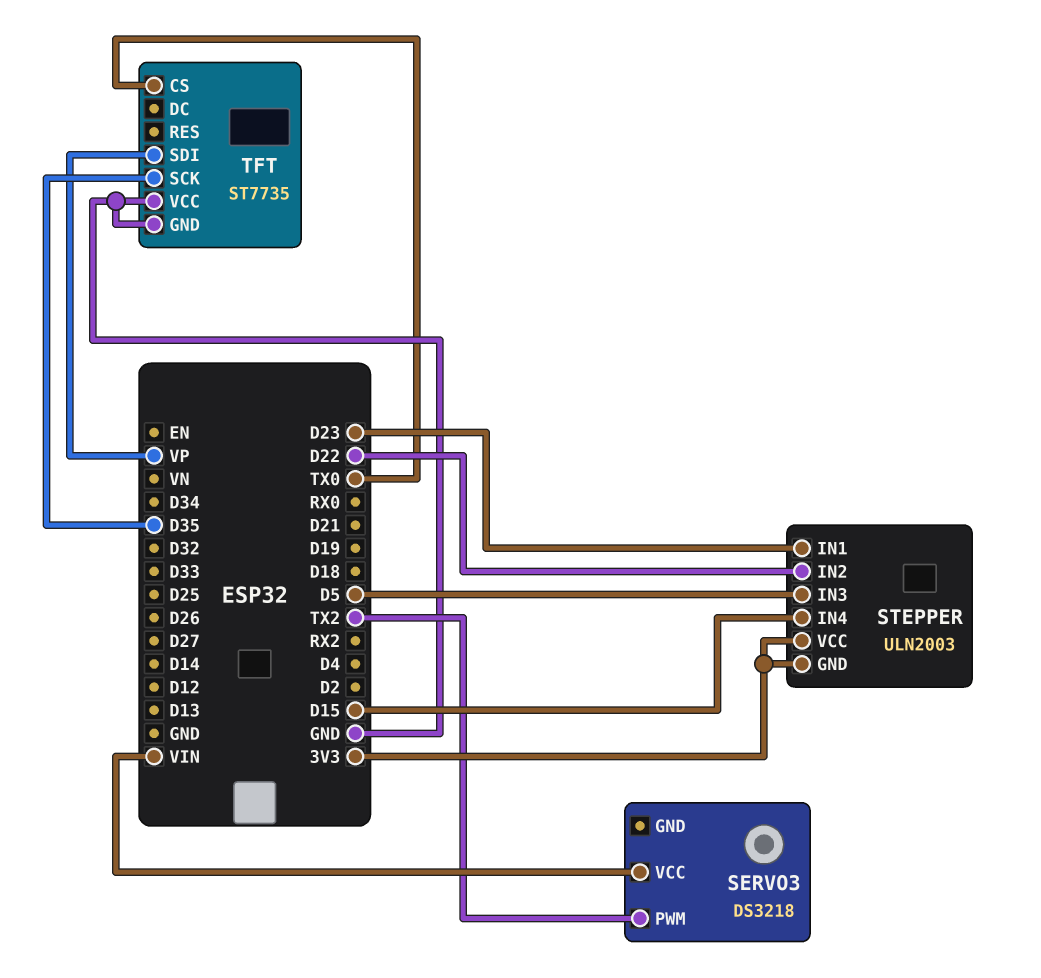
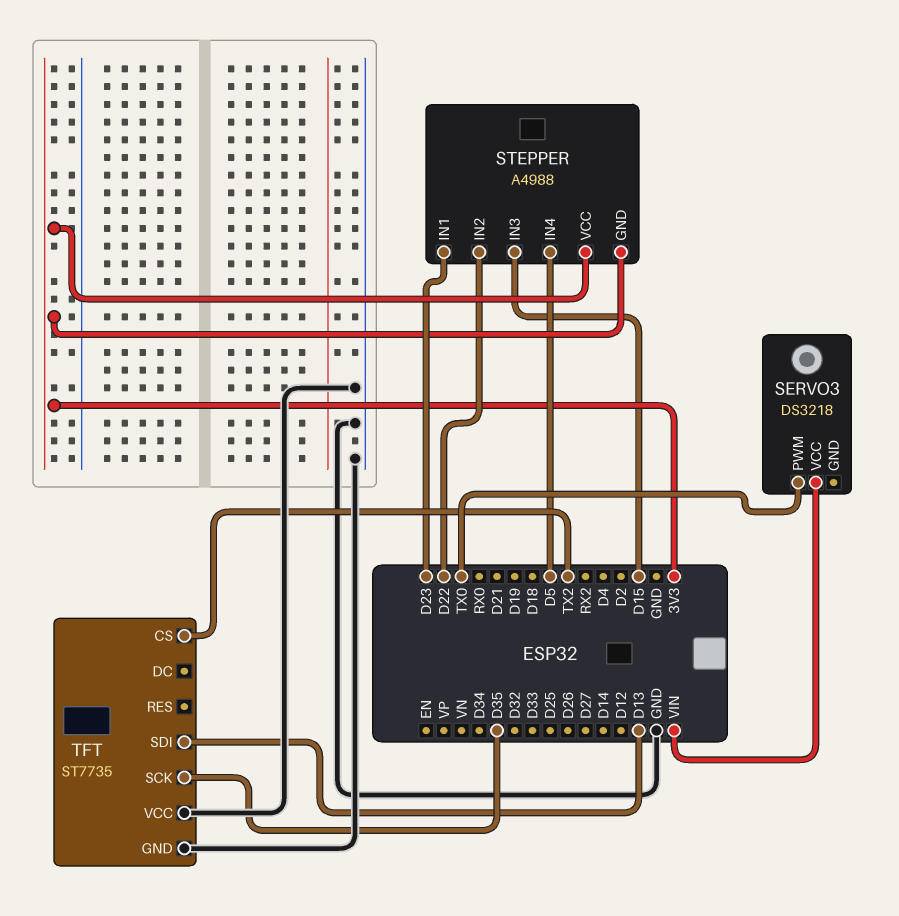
SERVO3 pin PWM: TX2 -> TX0
STEPPER: ULN2003 -> A4988
STEPPER pin IN3: D5 -> D15
STEPPER pin IN4: D15 -> D5
TFT pin CS: TX0 -> TX2
TFT pin SDI: VP -> D13

